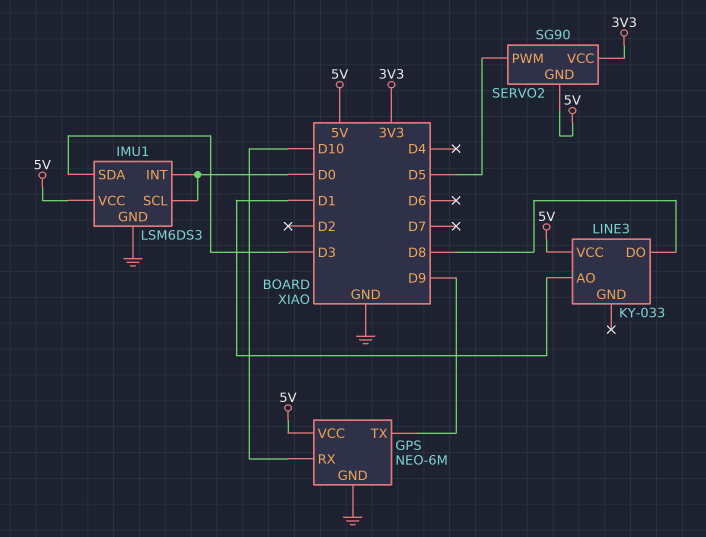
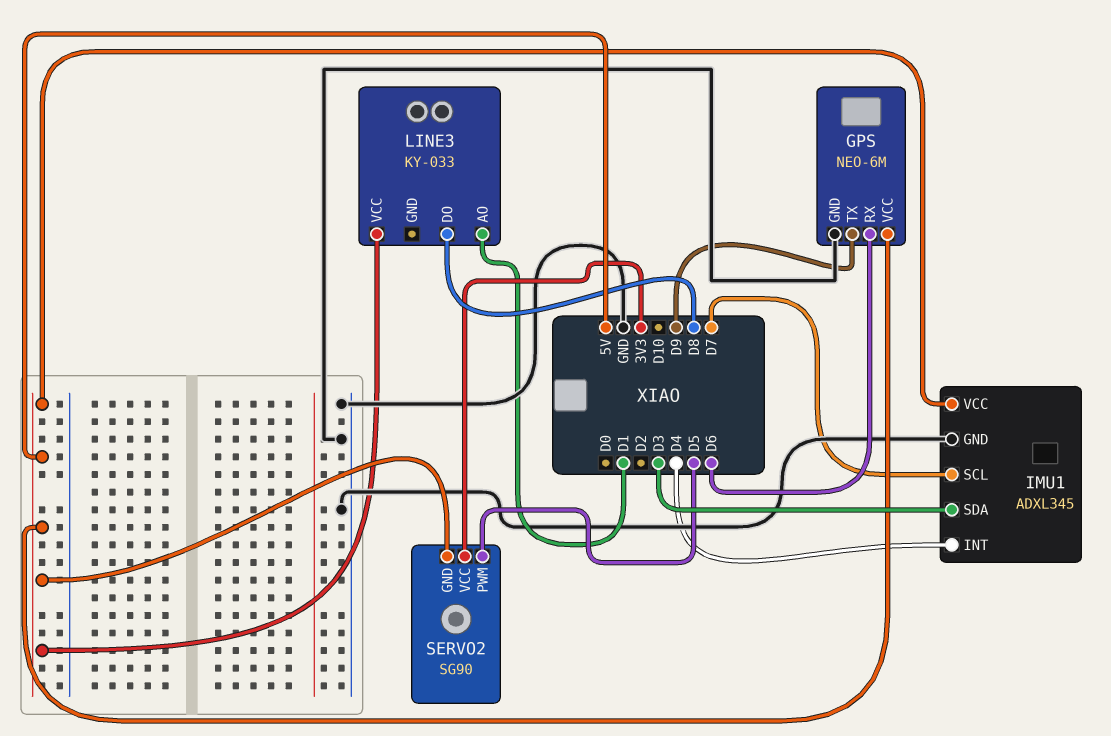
GPS pin RX: D10 -> D6
IMU1: LSM6DS3 -> ADXL345
IMU1 pin INT: D0 -> D4
IMU1 pin SCL: D0 -> D7

